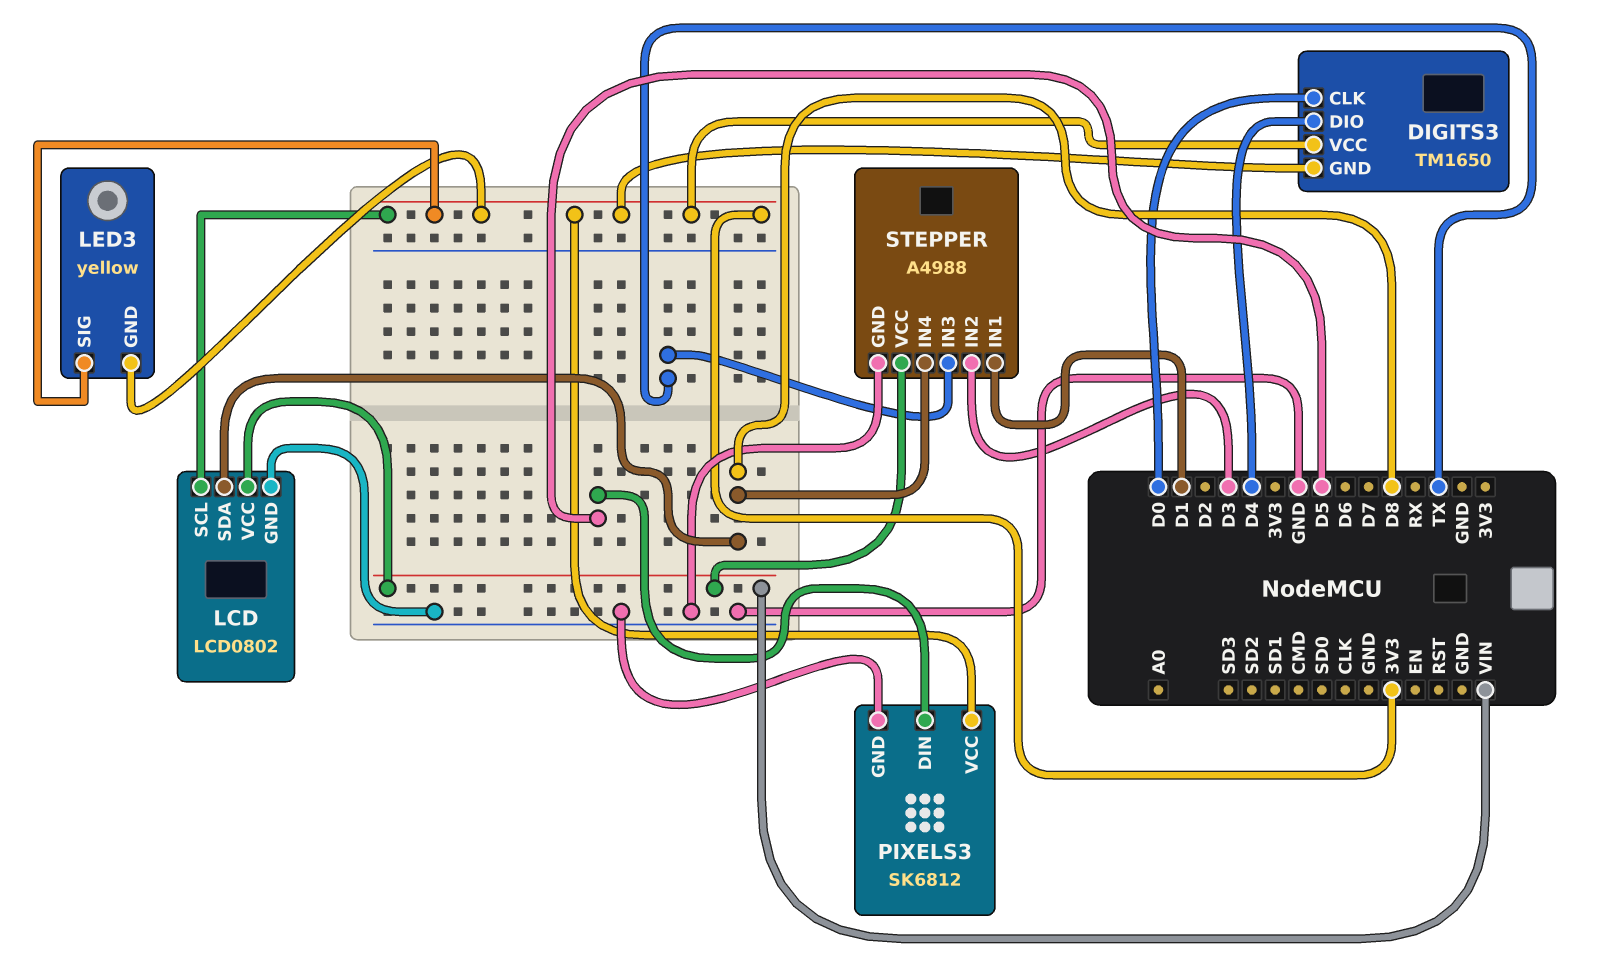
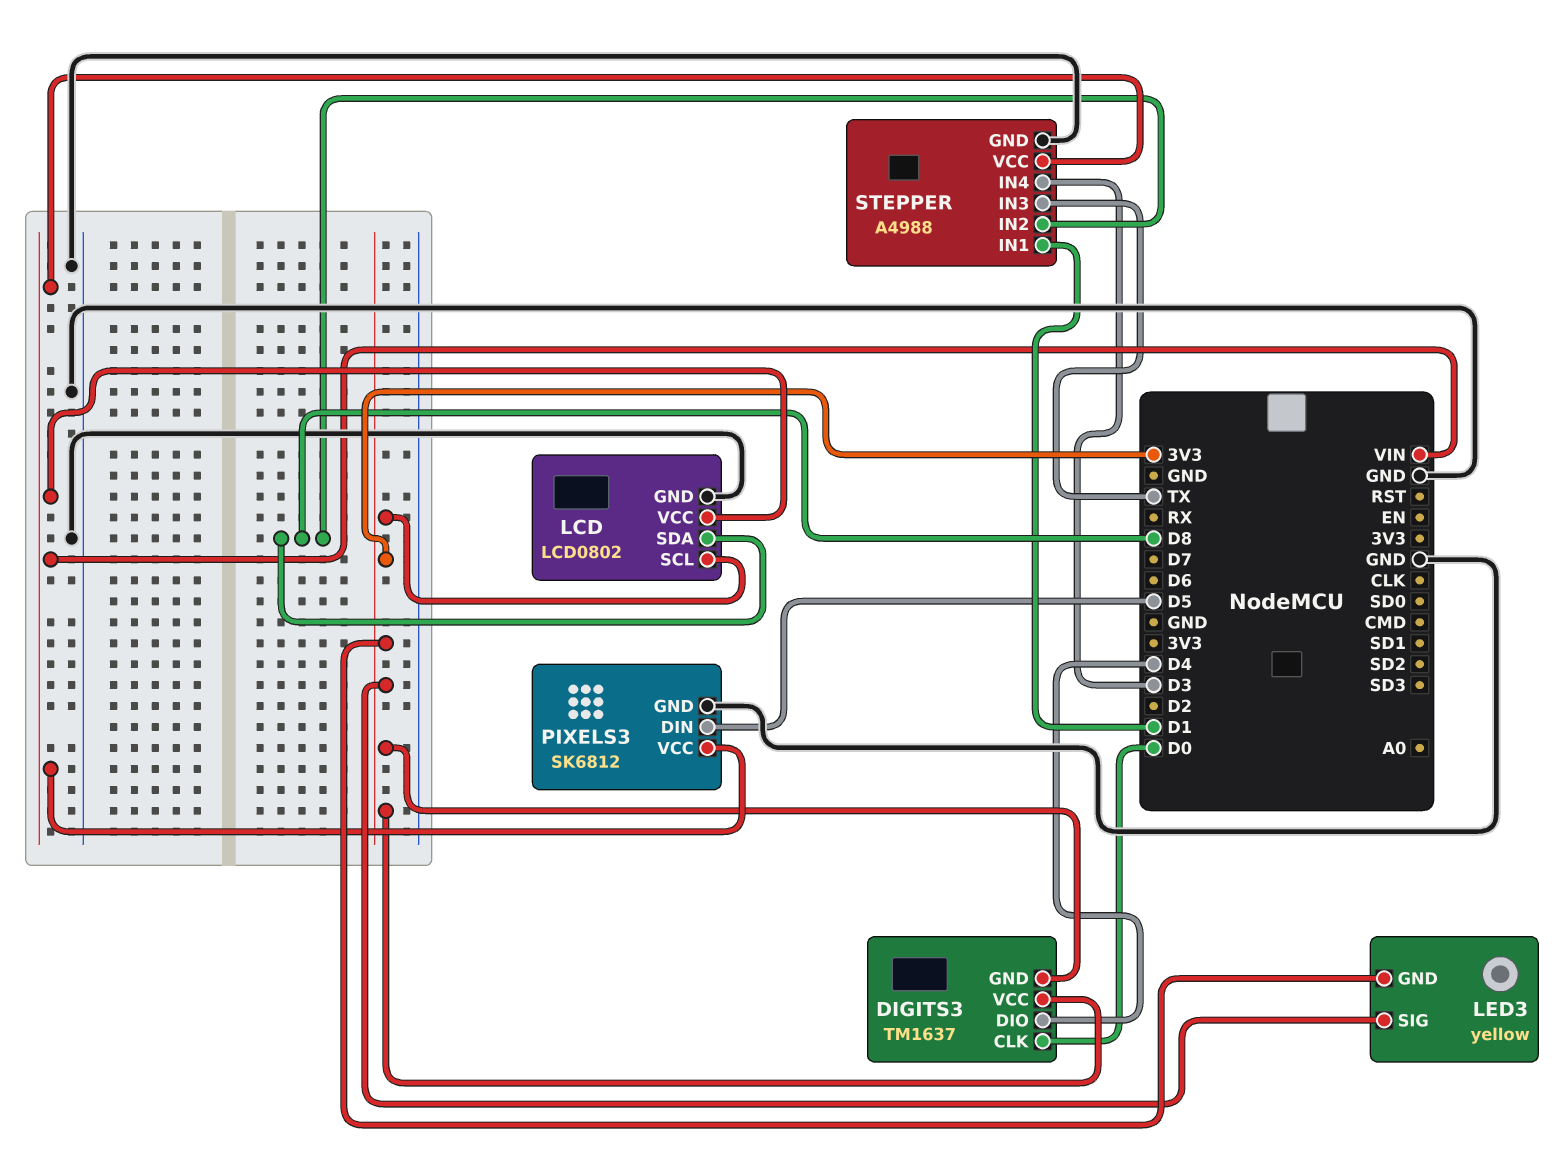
DIGITS3: TM1650 -> TM1637
PIXELS3 pin VCC: 3V3 -> VIN
STEPPER pin IN2: D3 -> D8
STEPPER pin IN4: D8 -> D3

